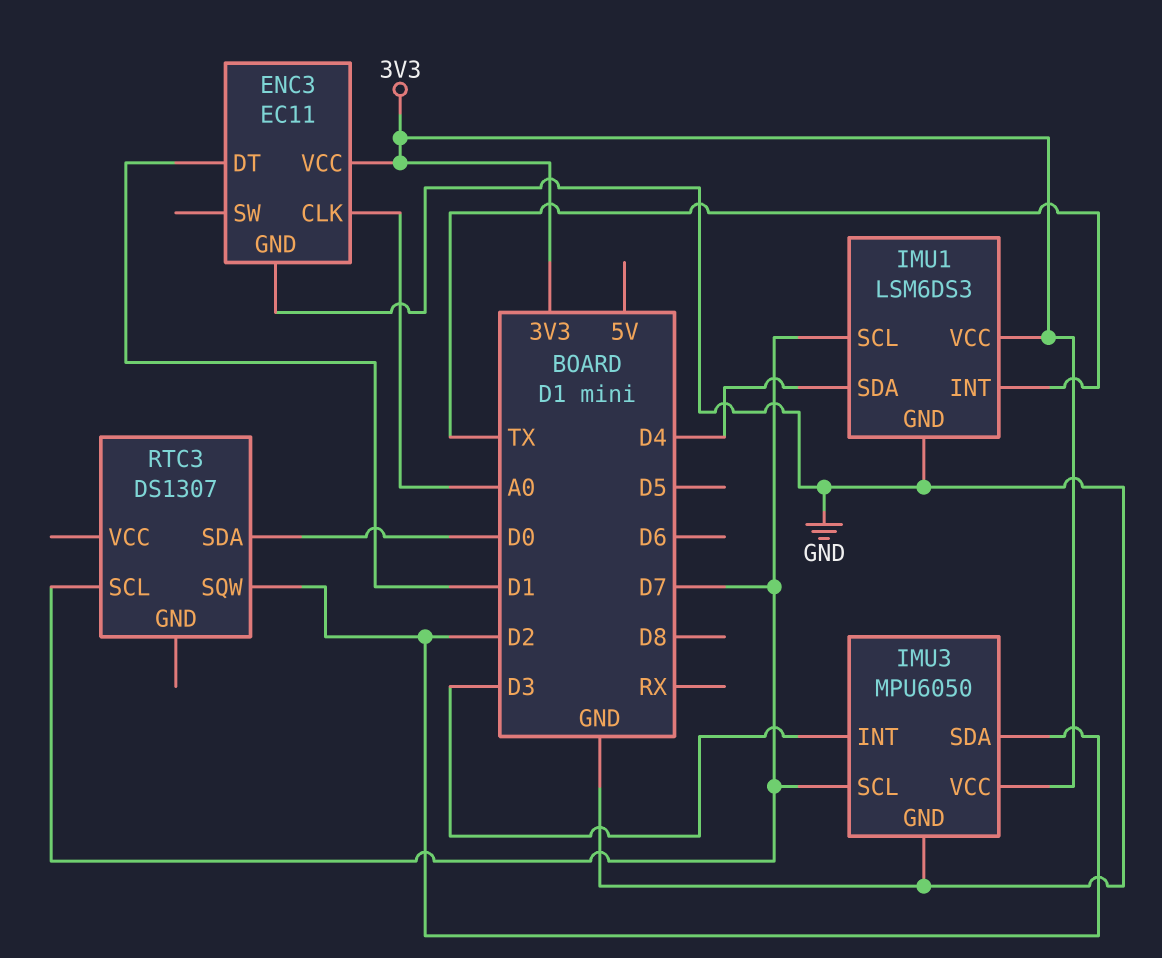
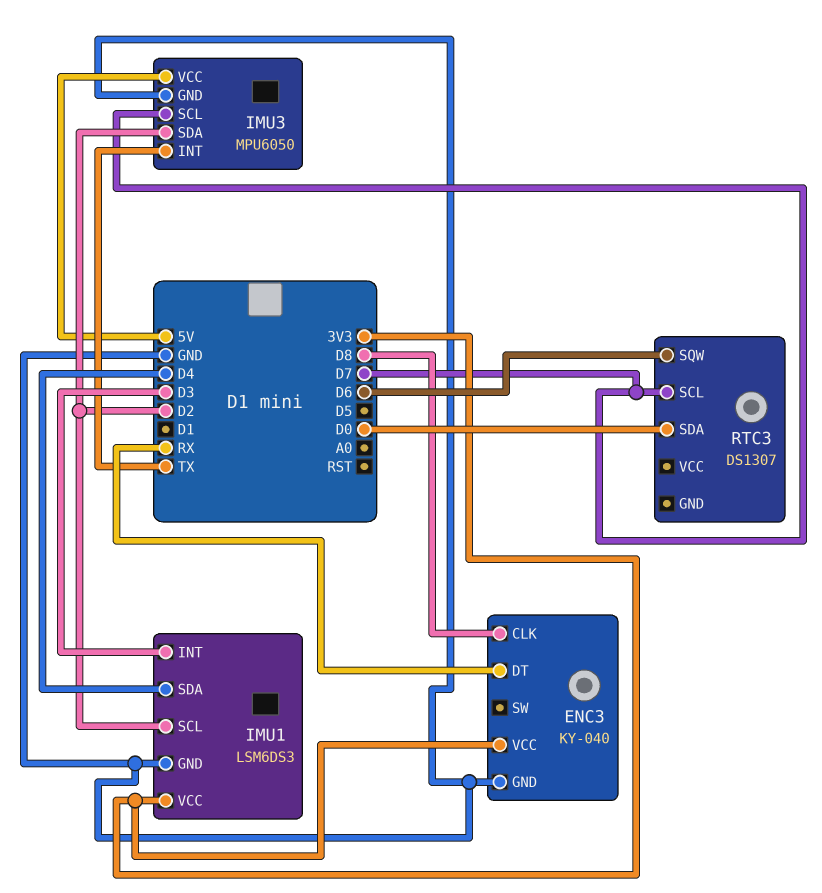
ENC3: EC11 -> KY-040
ENC3 pin CLK: A0 -> D8
ENC3 pin DT: D1 -> RX
IMU1 pin INT: TX -> D3
IMU1 pin SCL: D7 -> D2
IMU3 pin INT: D3 -> TX
IMU3 pin VCC: 3V3 -> 5V
RTC3 pin SQW: D2 -> D6

